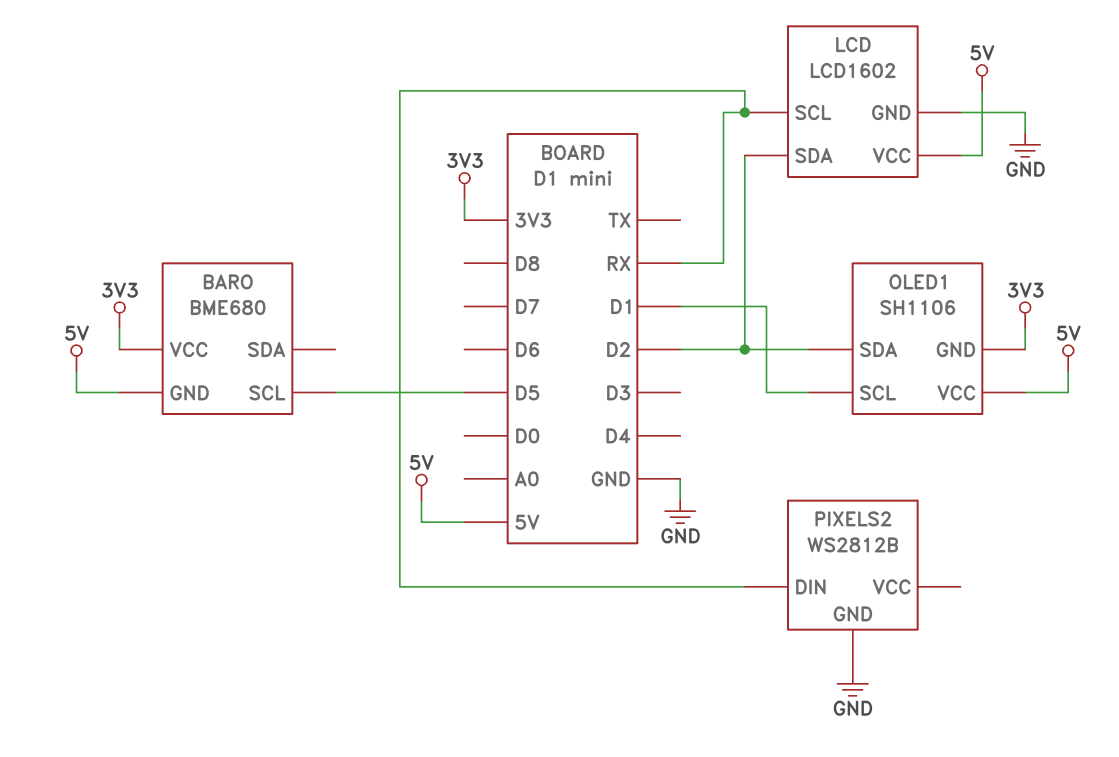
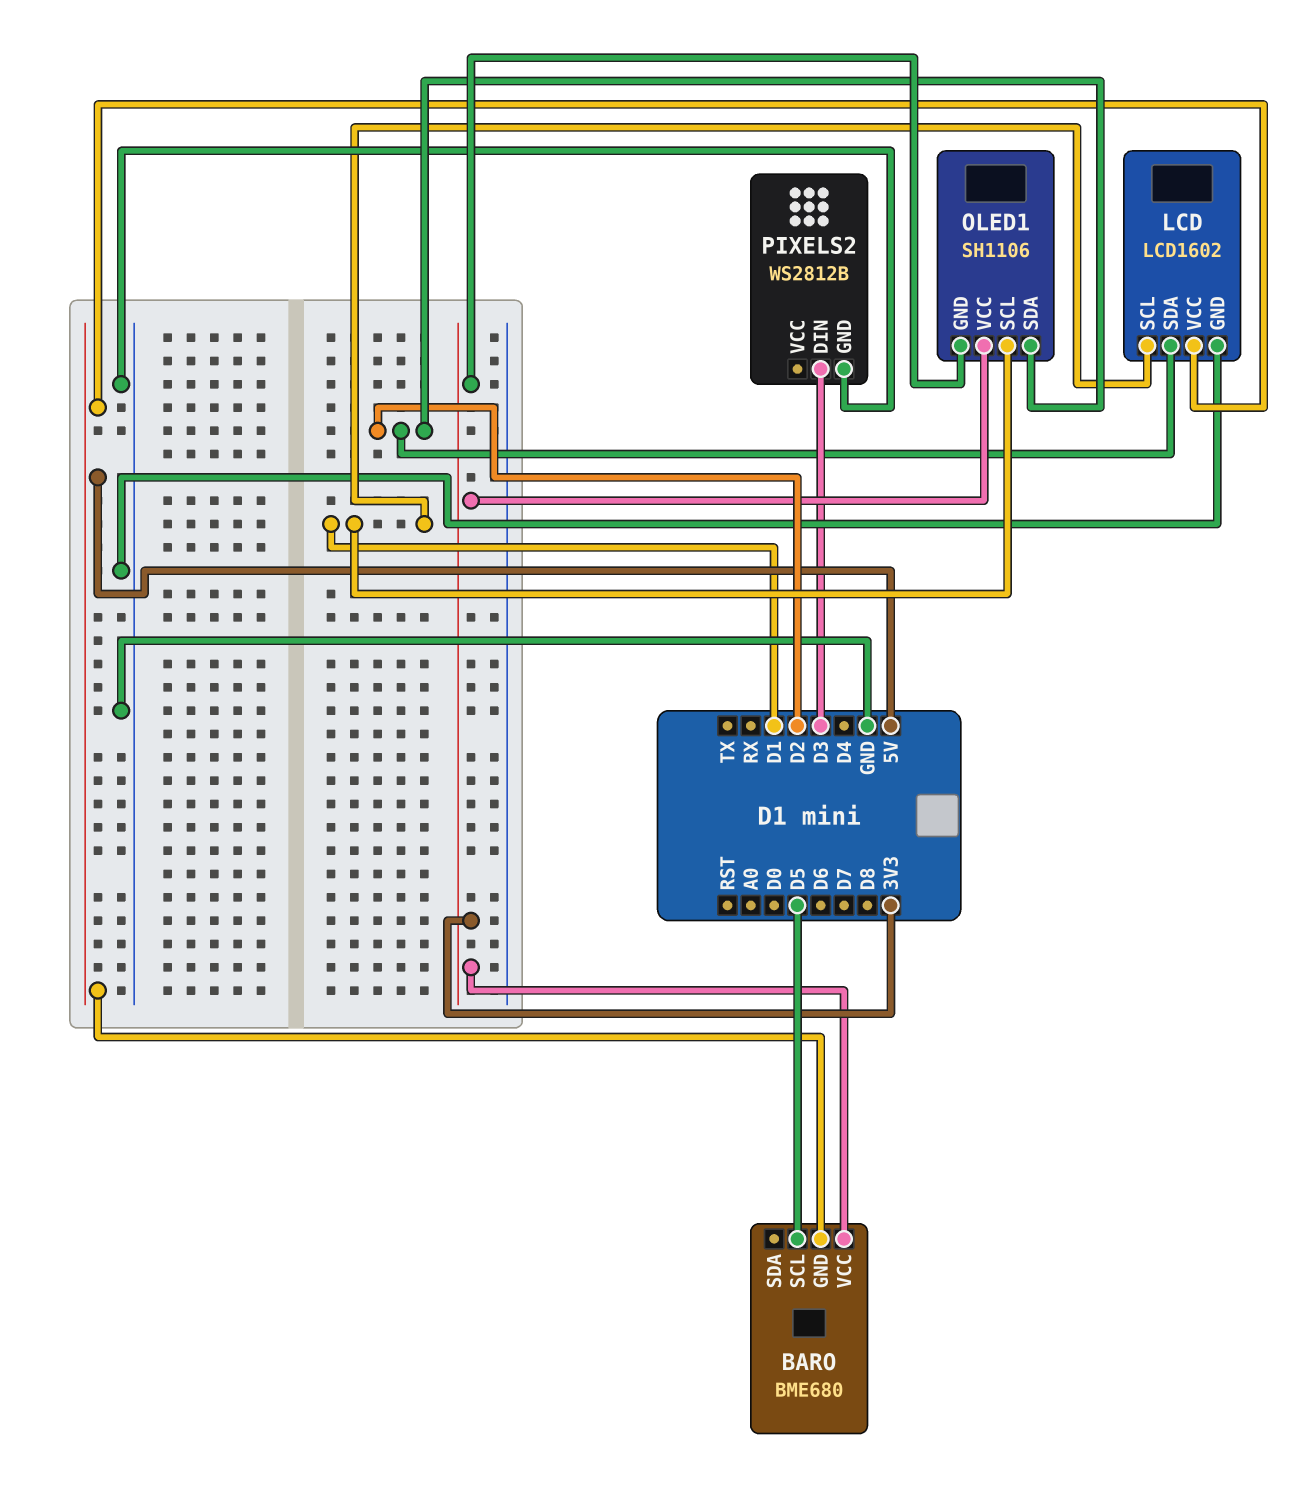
LCD pin SCL: RX -> D1
OLED1 pin VCC: 5V -> 3V3
PIXELS2 pin DIN: RX -> D3

